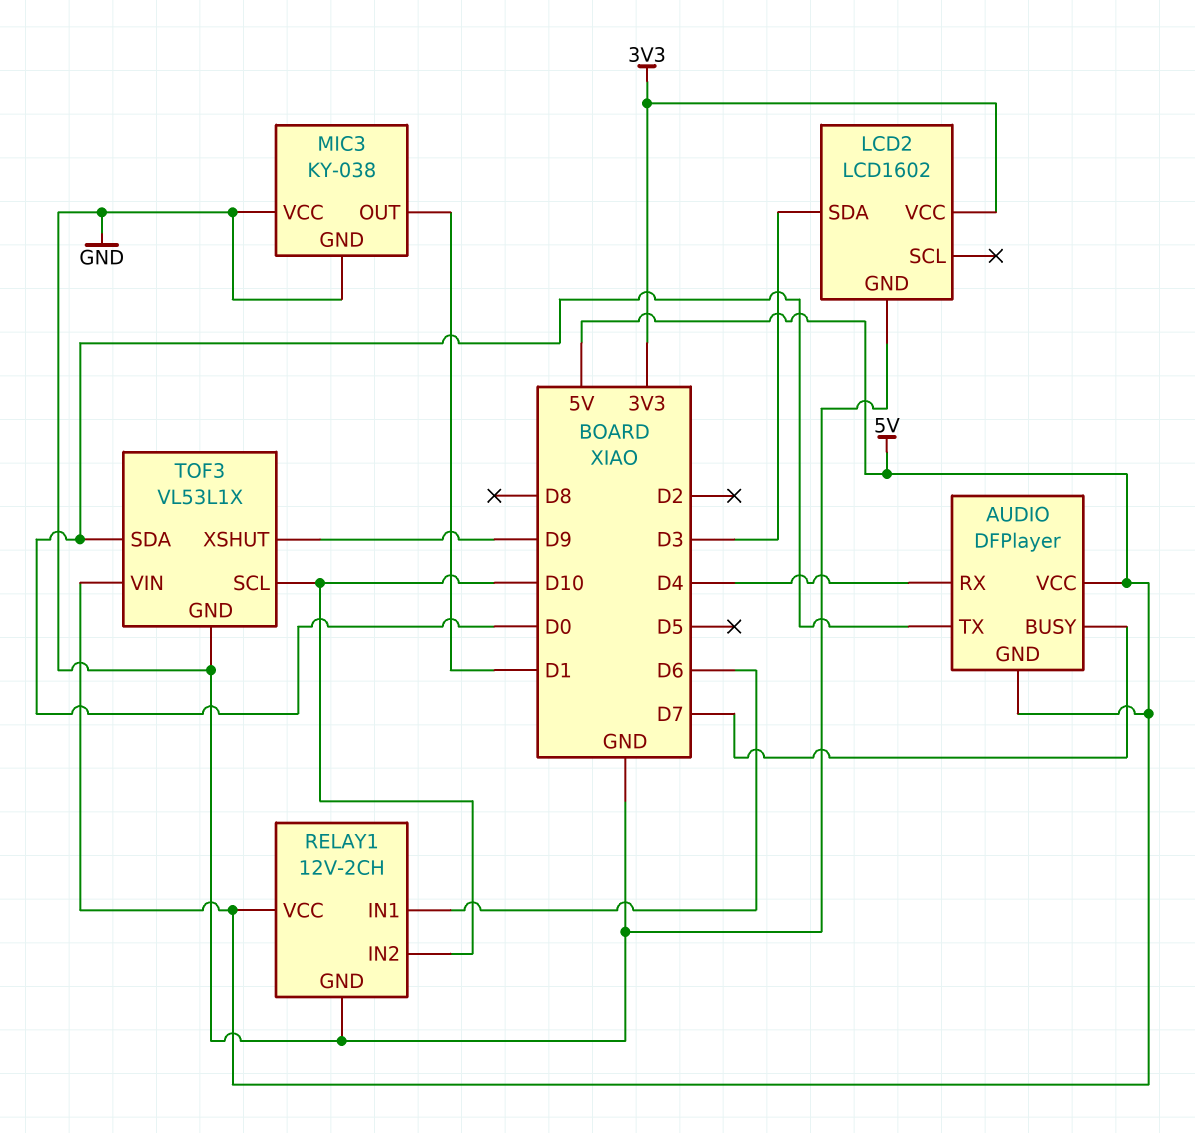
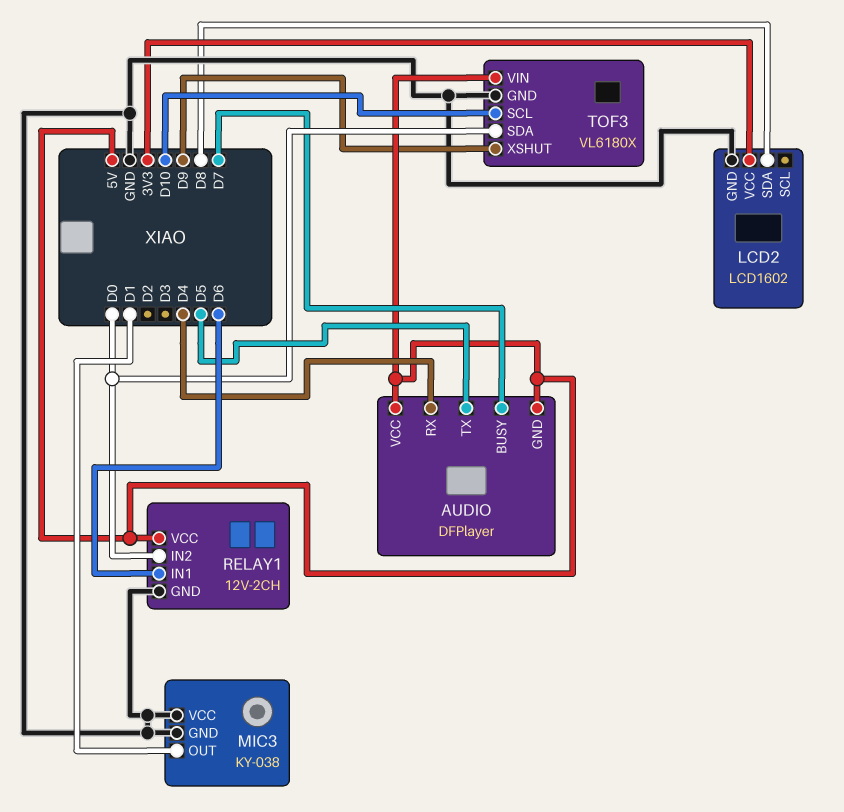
AUDIO pin TX: D0 -> D5
LCD2 pin SDA: D3 -> D8
RELAY1 pin IN2: D10 -> D0
TOF3: VL53L1X -> VL6180X

